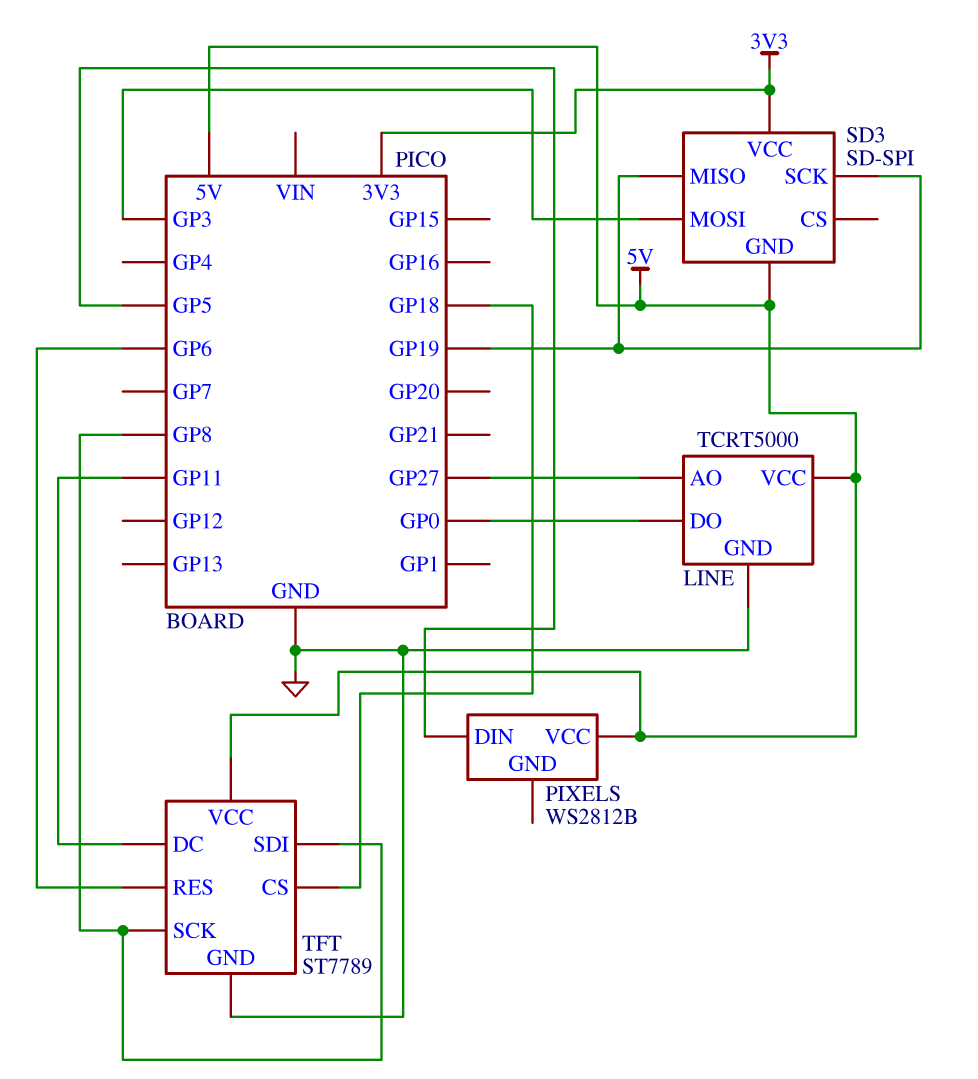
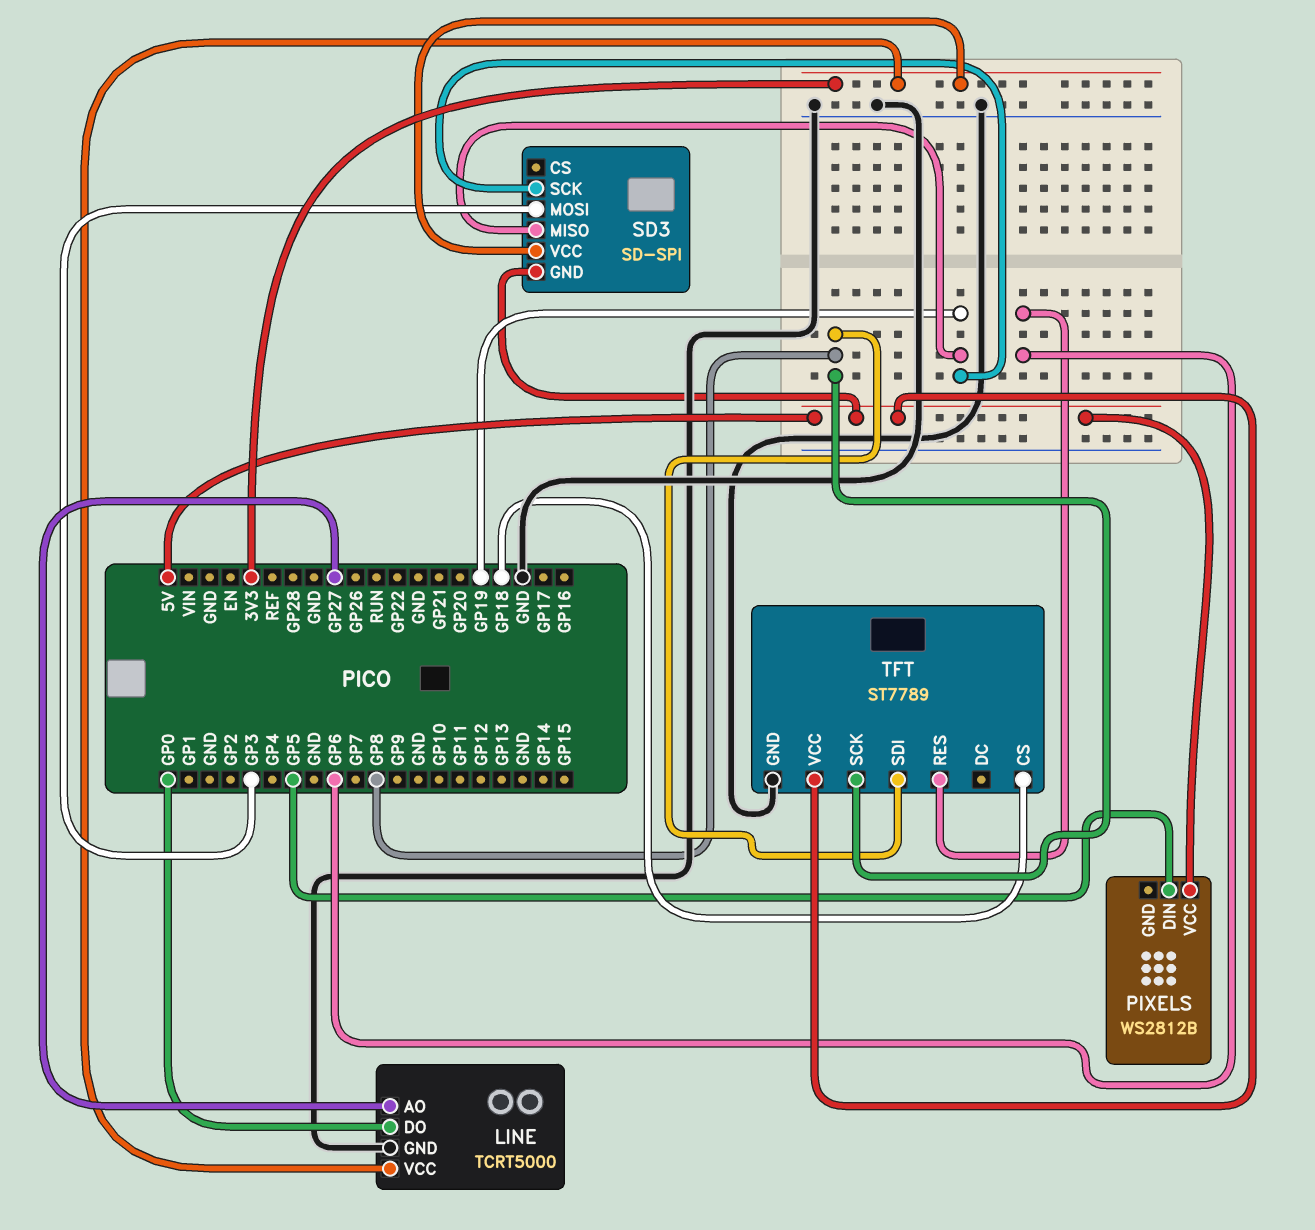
LINE pin VCC: 5V -> 3V3
TFT pin DC: GP11 -> none

